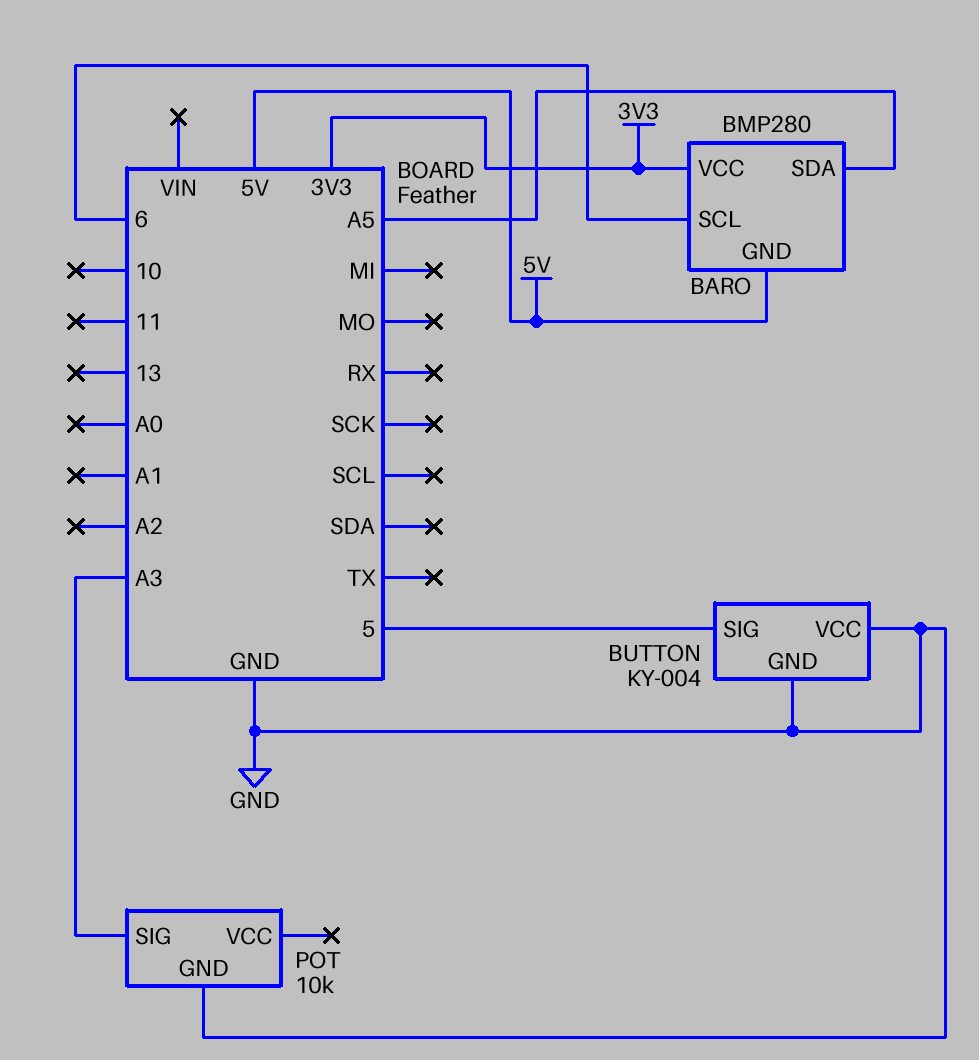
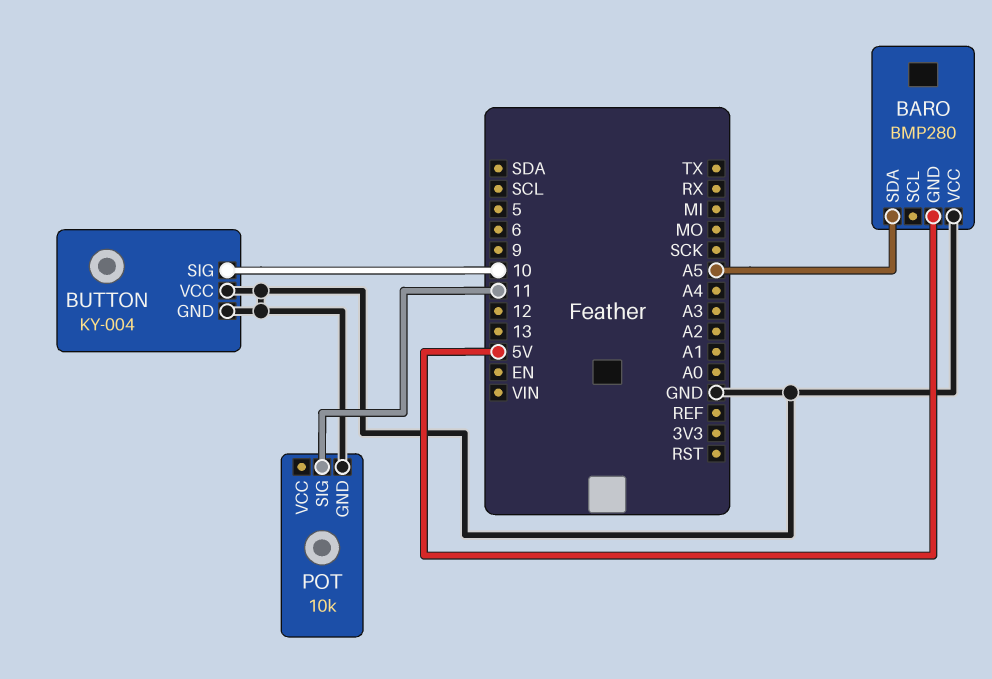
BARO pin SCL: 6 -> none
BARO pin VCC: 3V3 -> GND
BUTTON pin SIG: 5 -> 10
POT pin SIG: A3 -> 11

